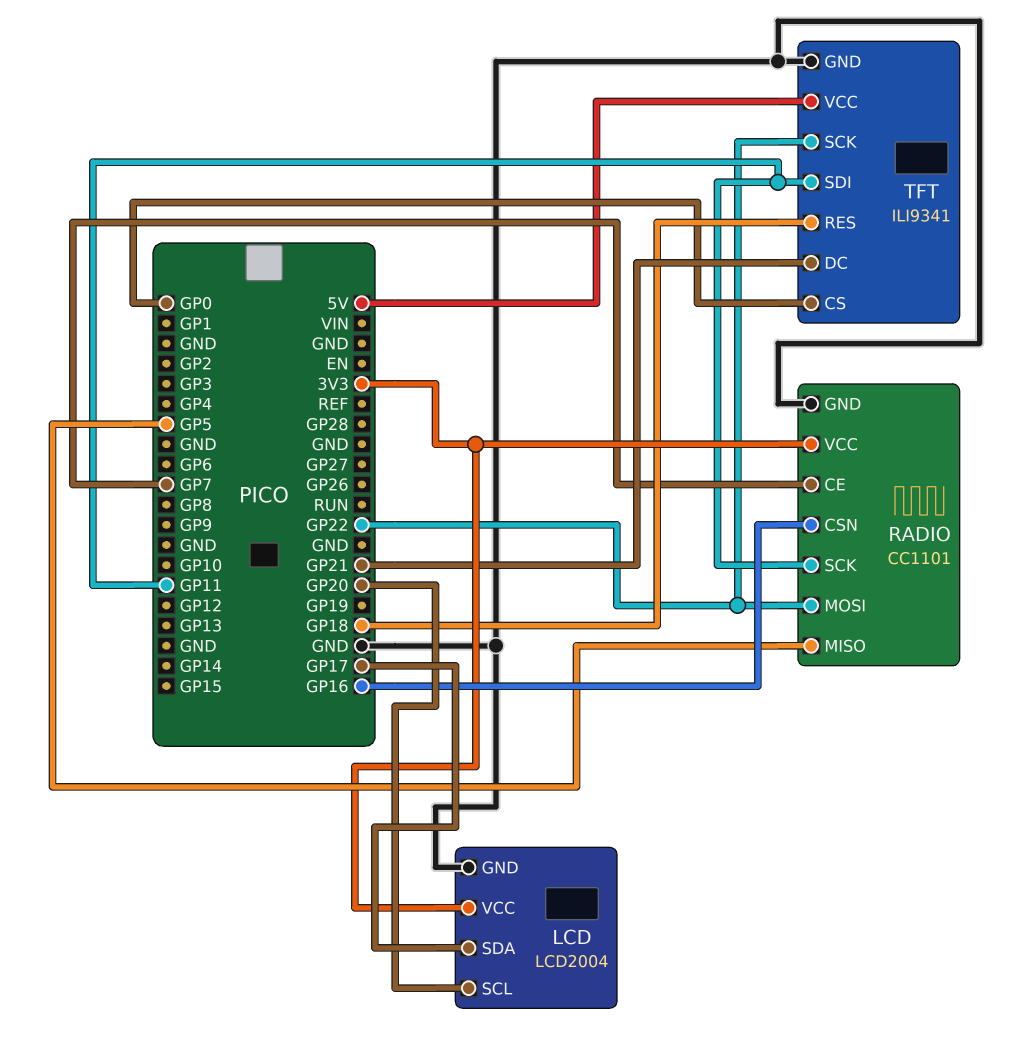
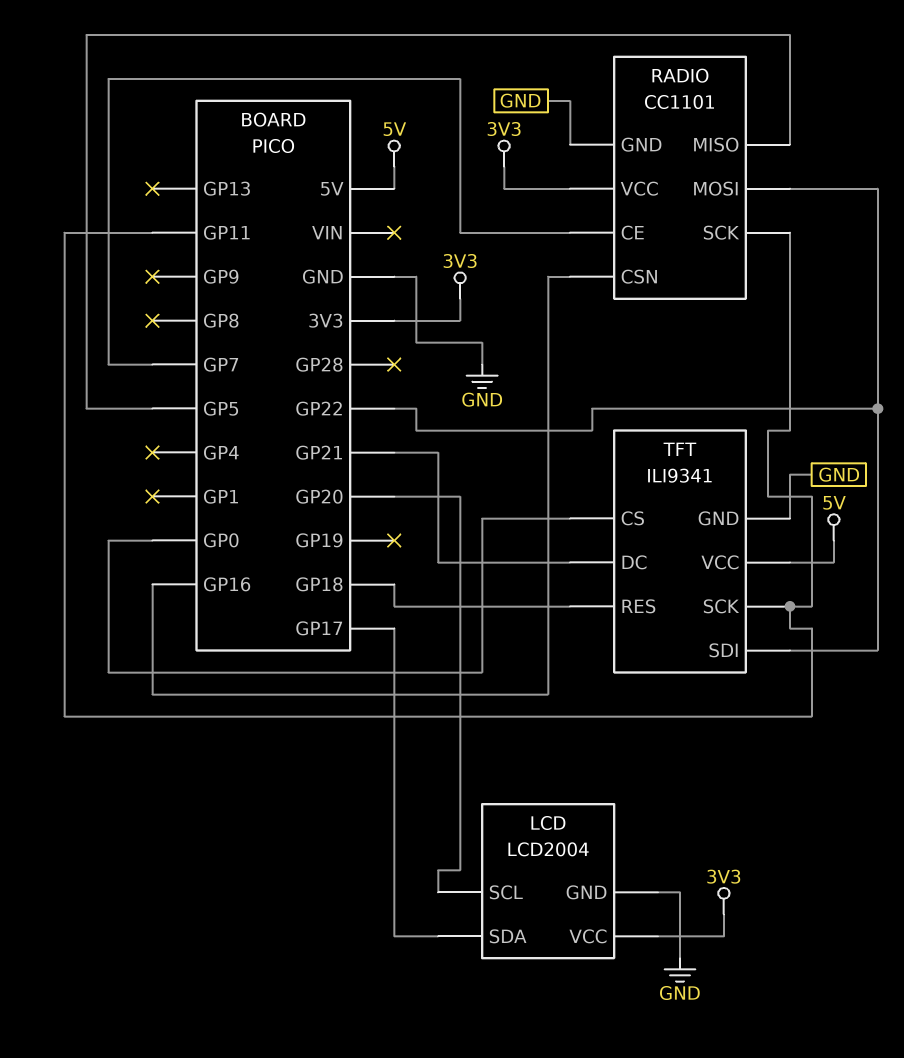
TFT pin SCK: GP22 -> GP11
TFT pin SDI: GP11 -> GP22

